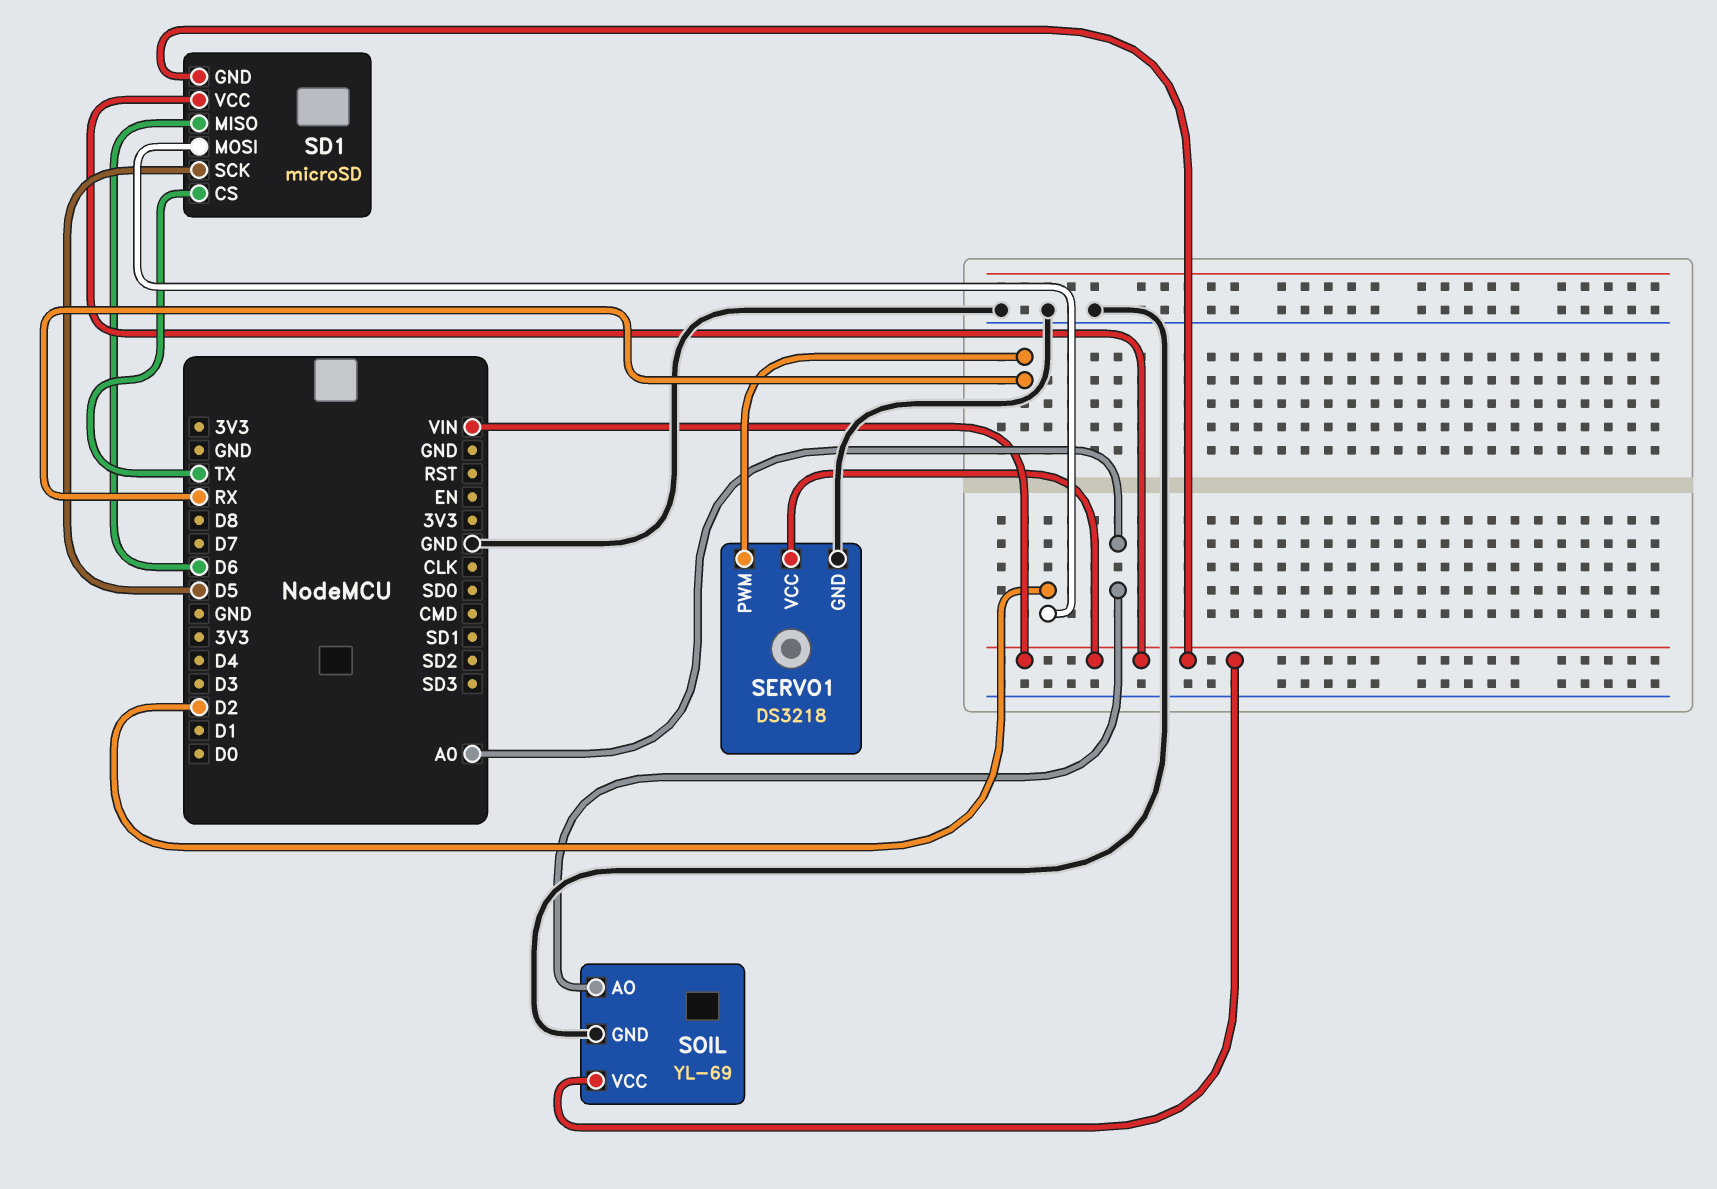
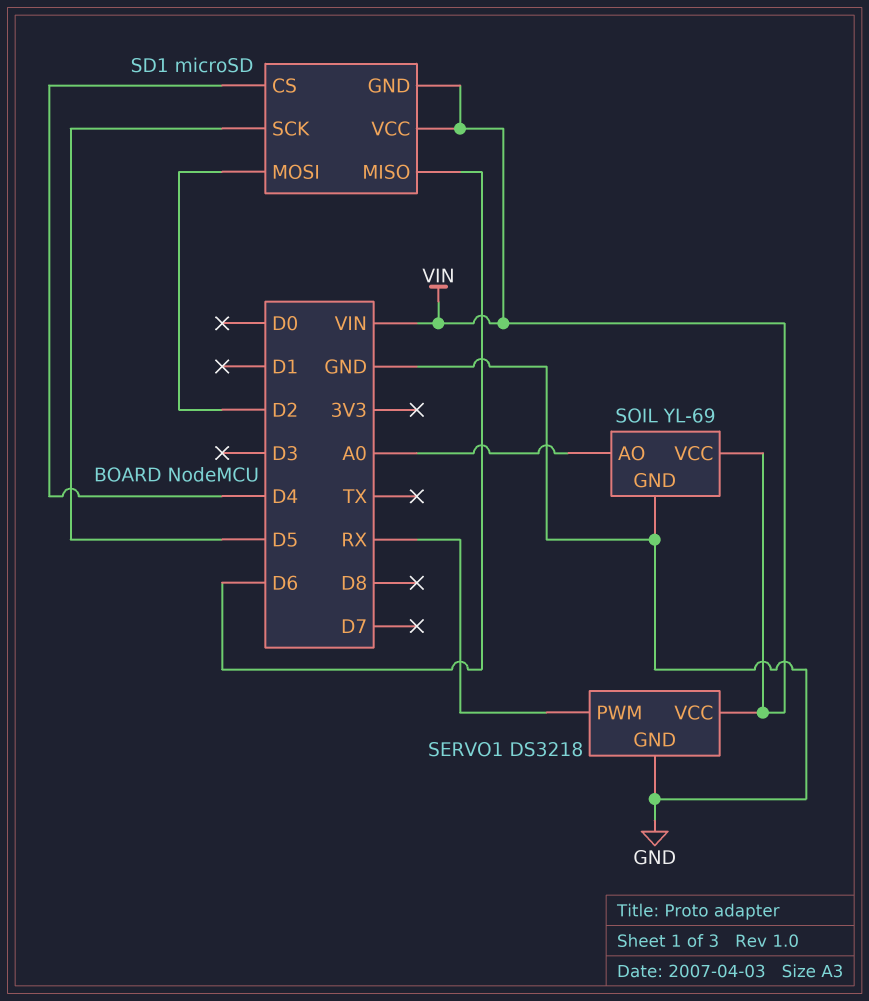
SD1 pin CS: TX -> D4

